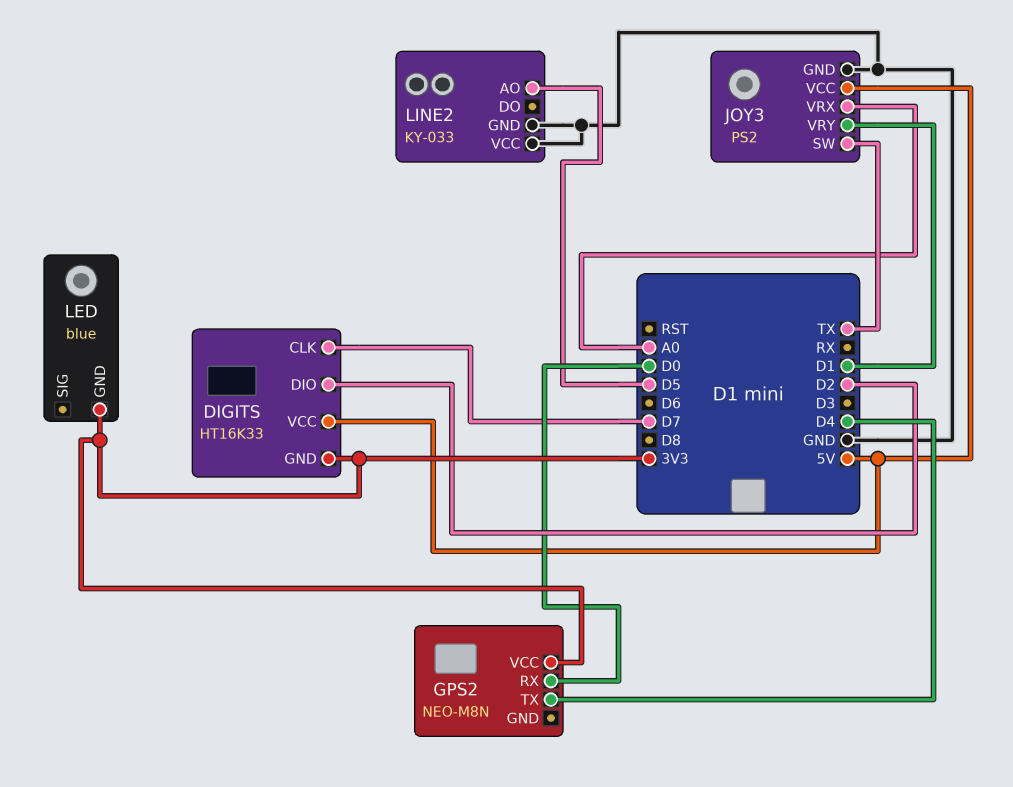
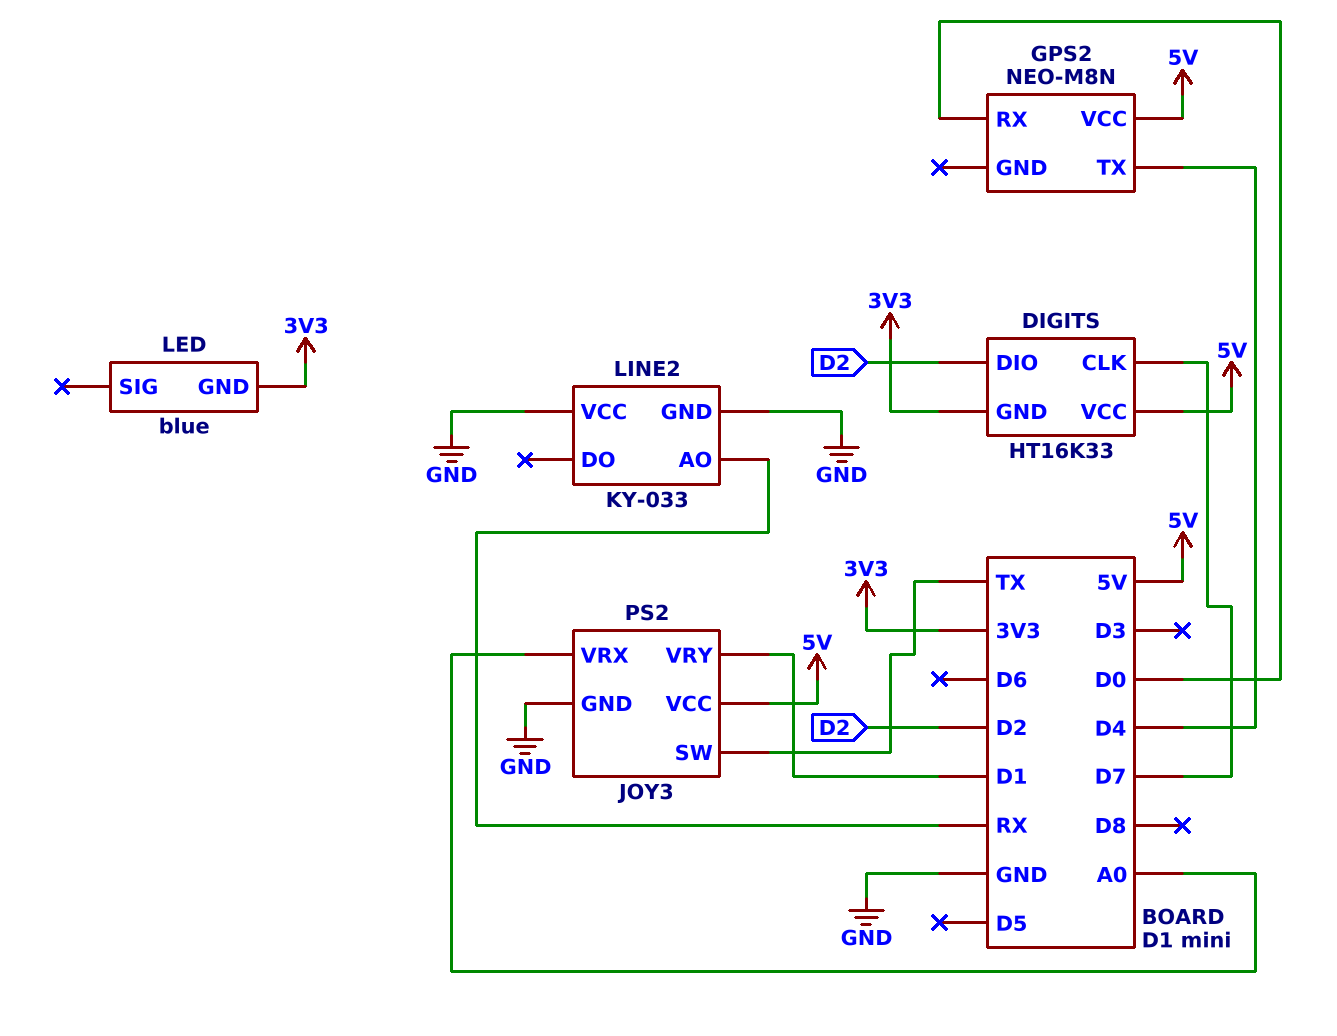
GPS2 pin VCC: 3V3 -> 5V
LINE2 pin AO: D5 -> RX

